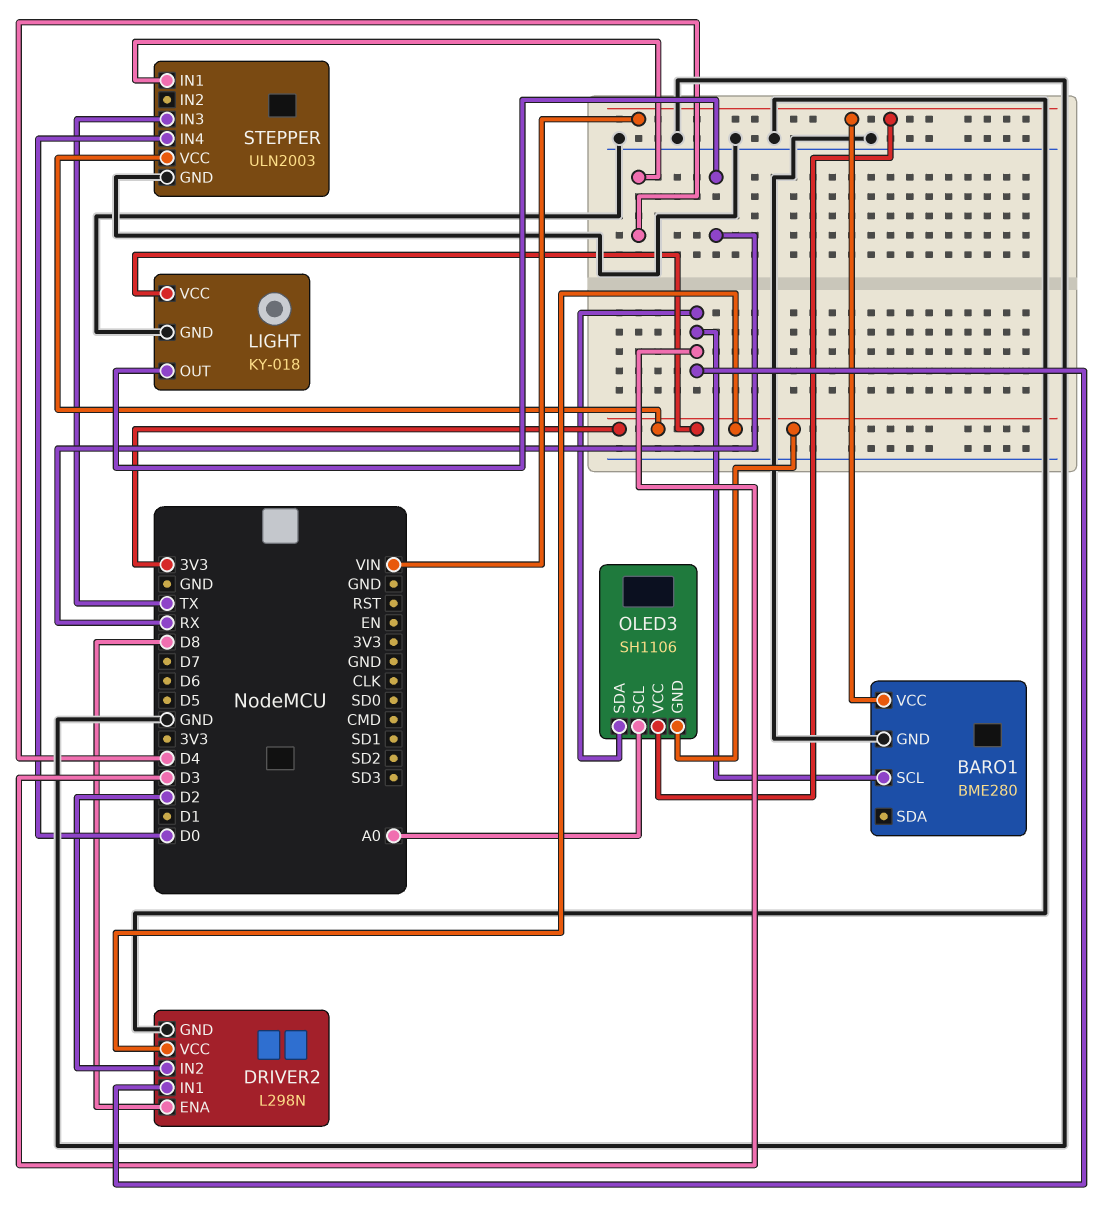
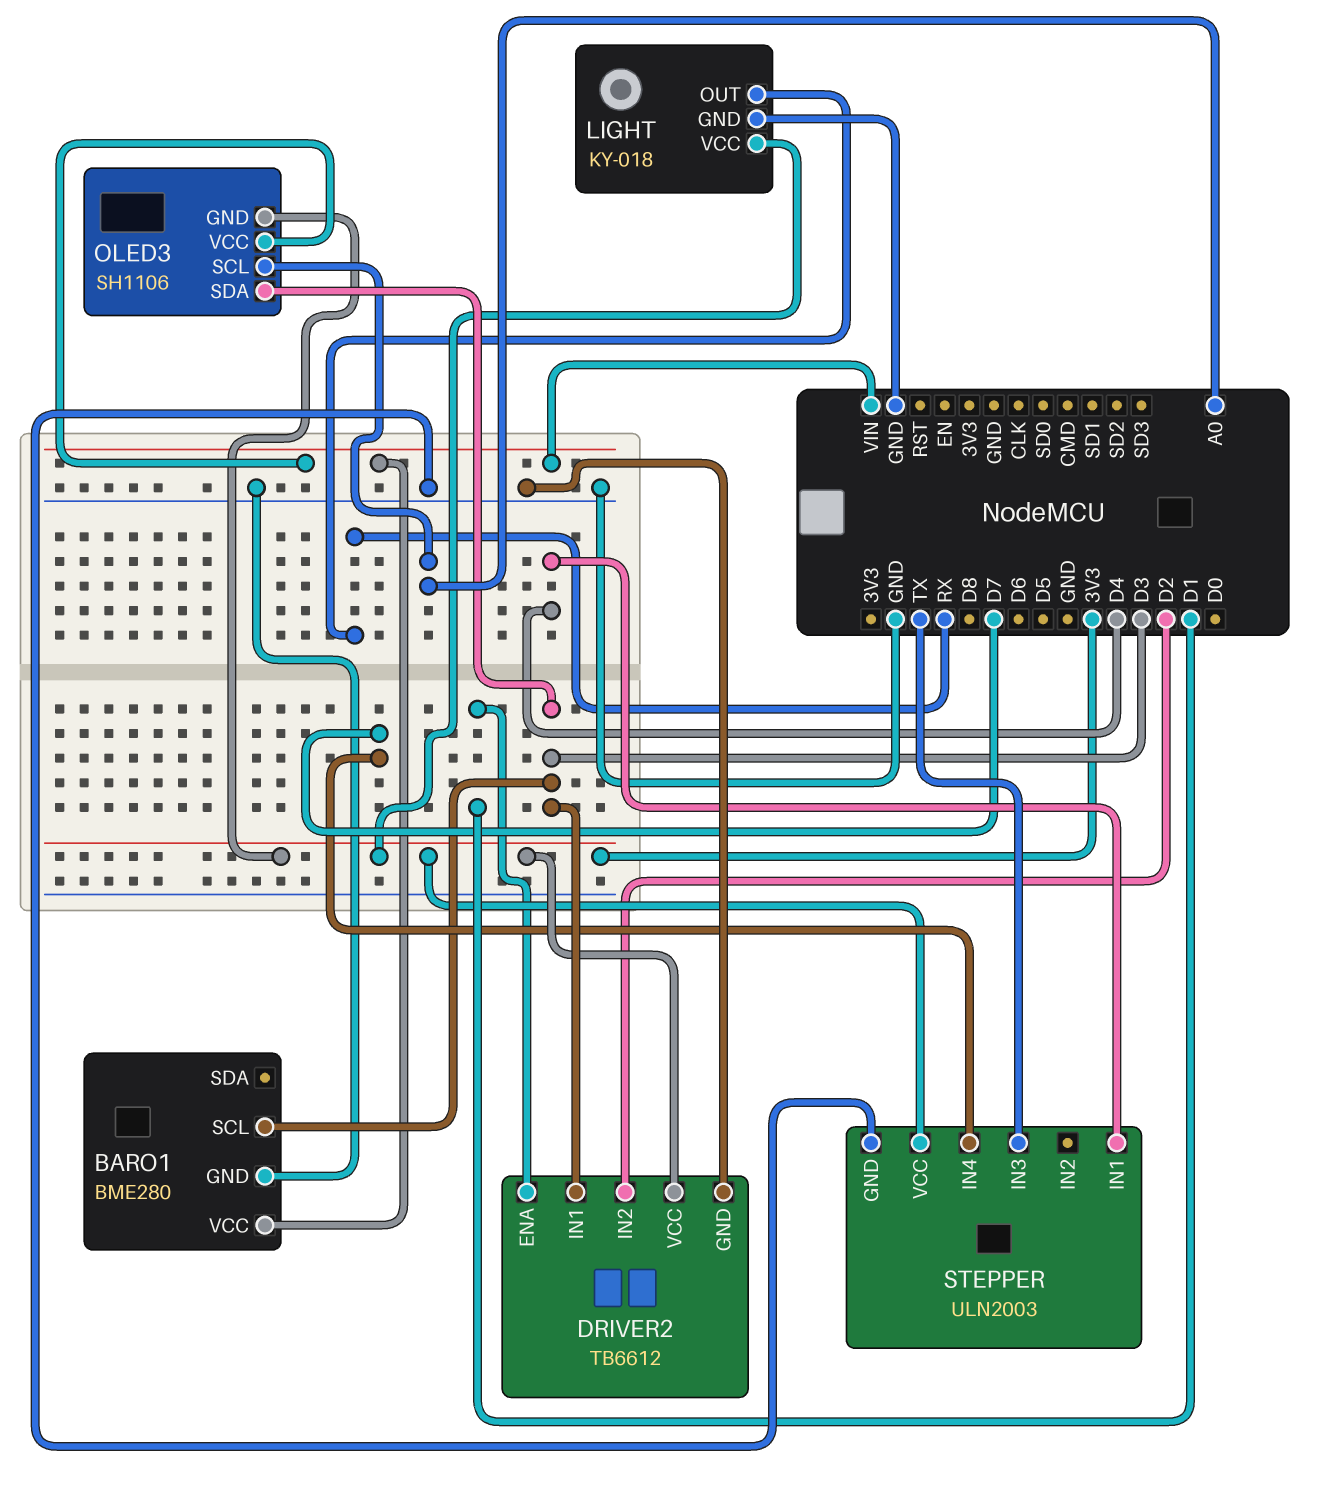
DRIVER2: L298N -> TB6612
DRIVER2 pin ENA: D8 -> D1
STEPPER pin IN4: D0 -> D7

